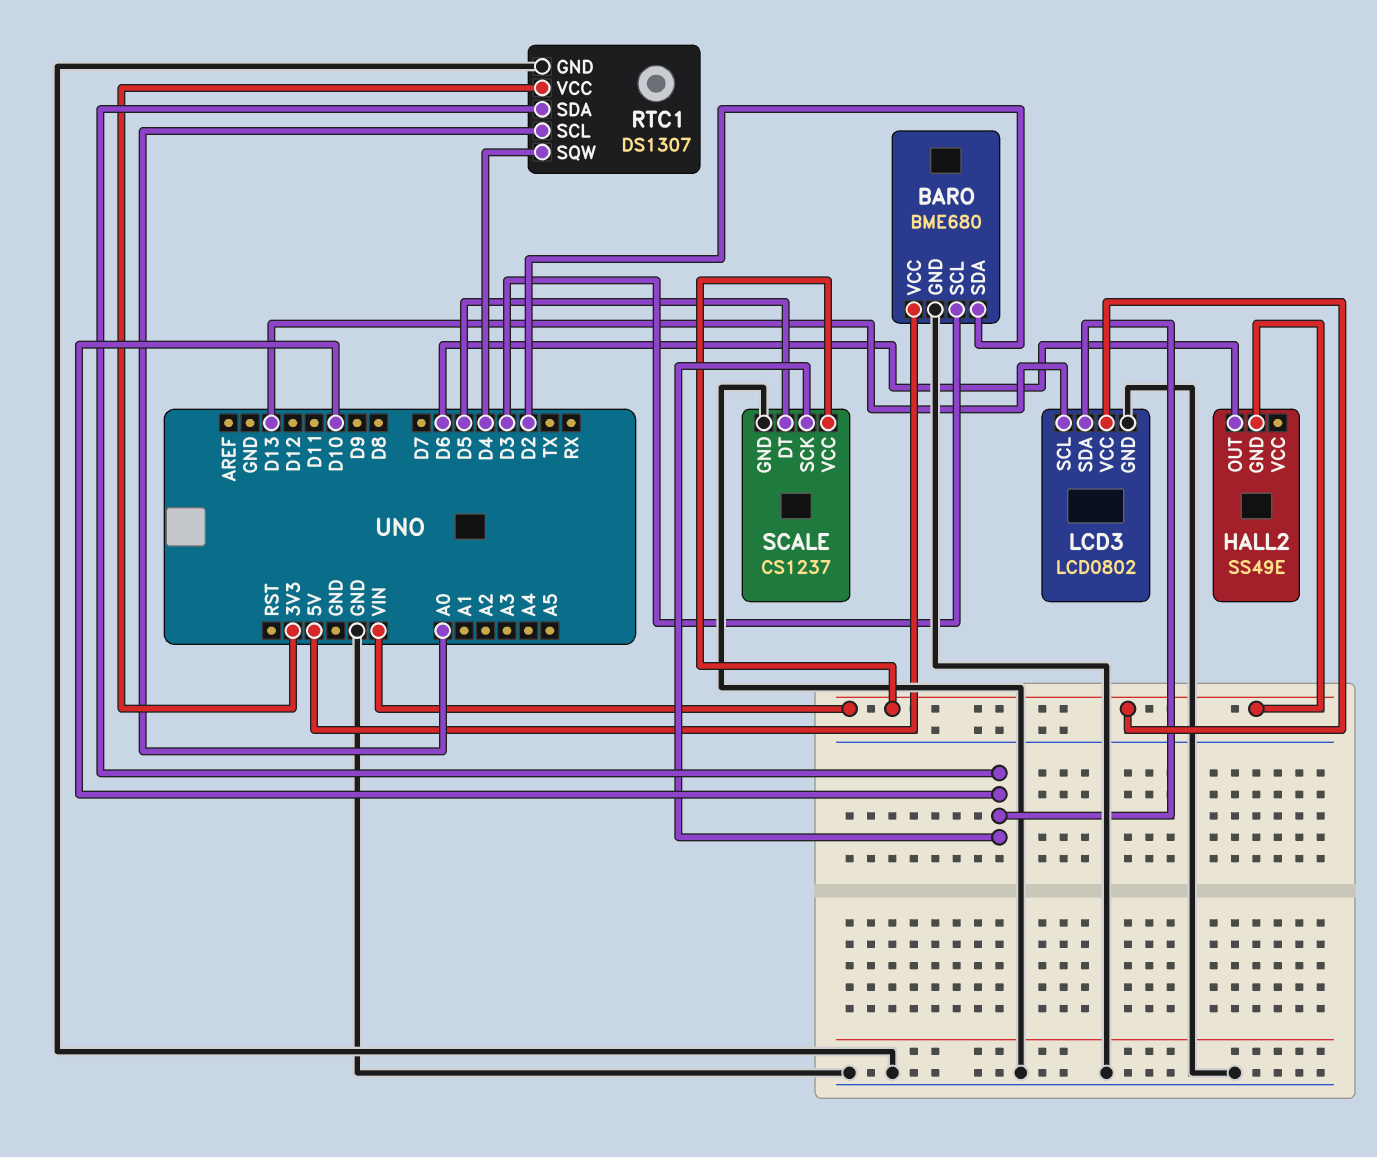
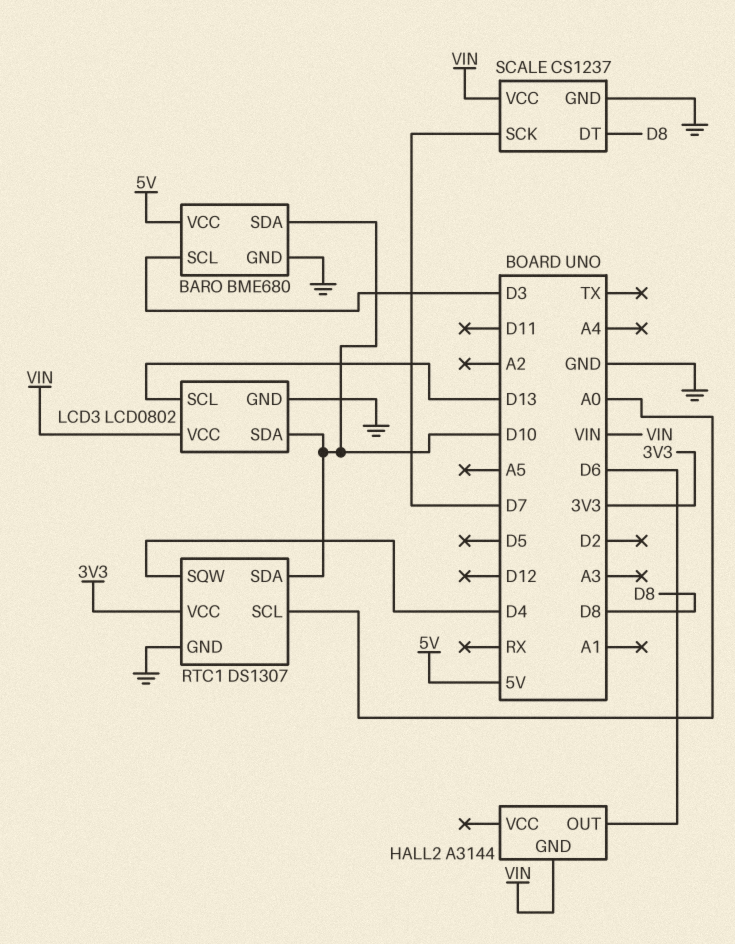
BARO pin SDA: D2 -> D10
HALL2: SS49E -> A3144
SCALE pin DT: D5 -> D8
SCALE pin SCK: D10 -> D7

